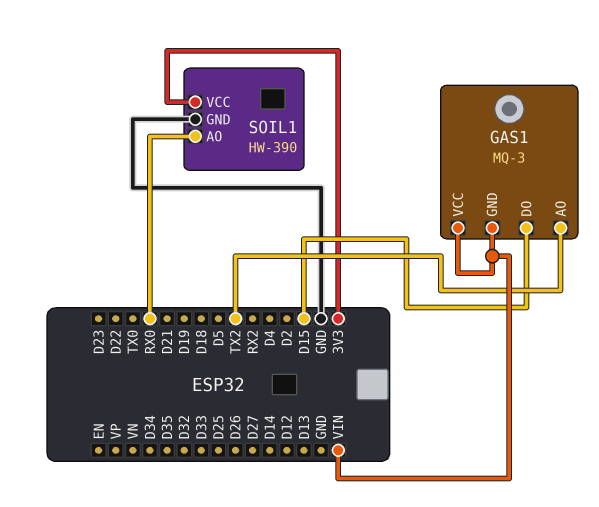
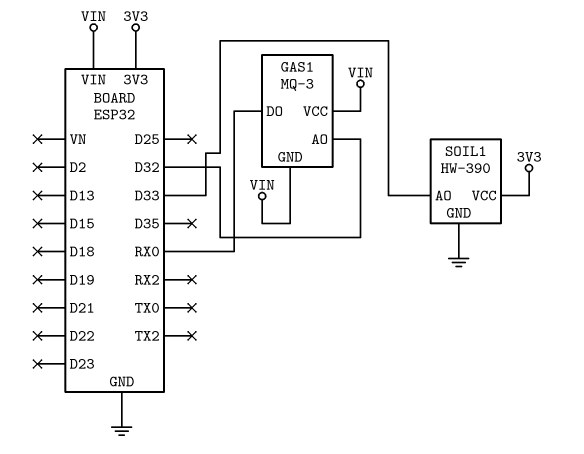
GAS1 pin AO: TX2 -> D32
GAS1 pin DO: D15 -> RX0
SOIL1 pin AO: RX0 -> D33

